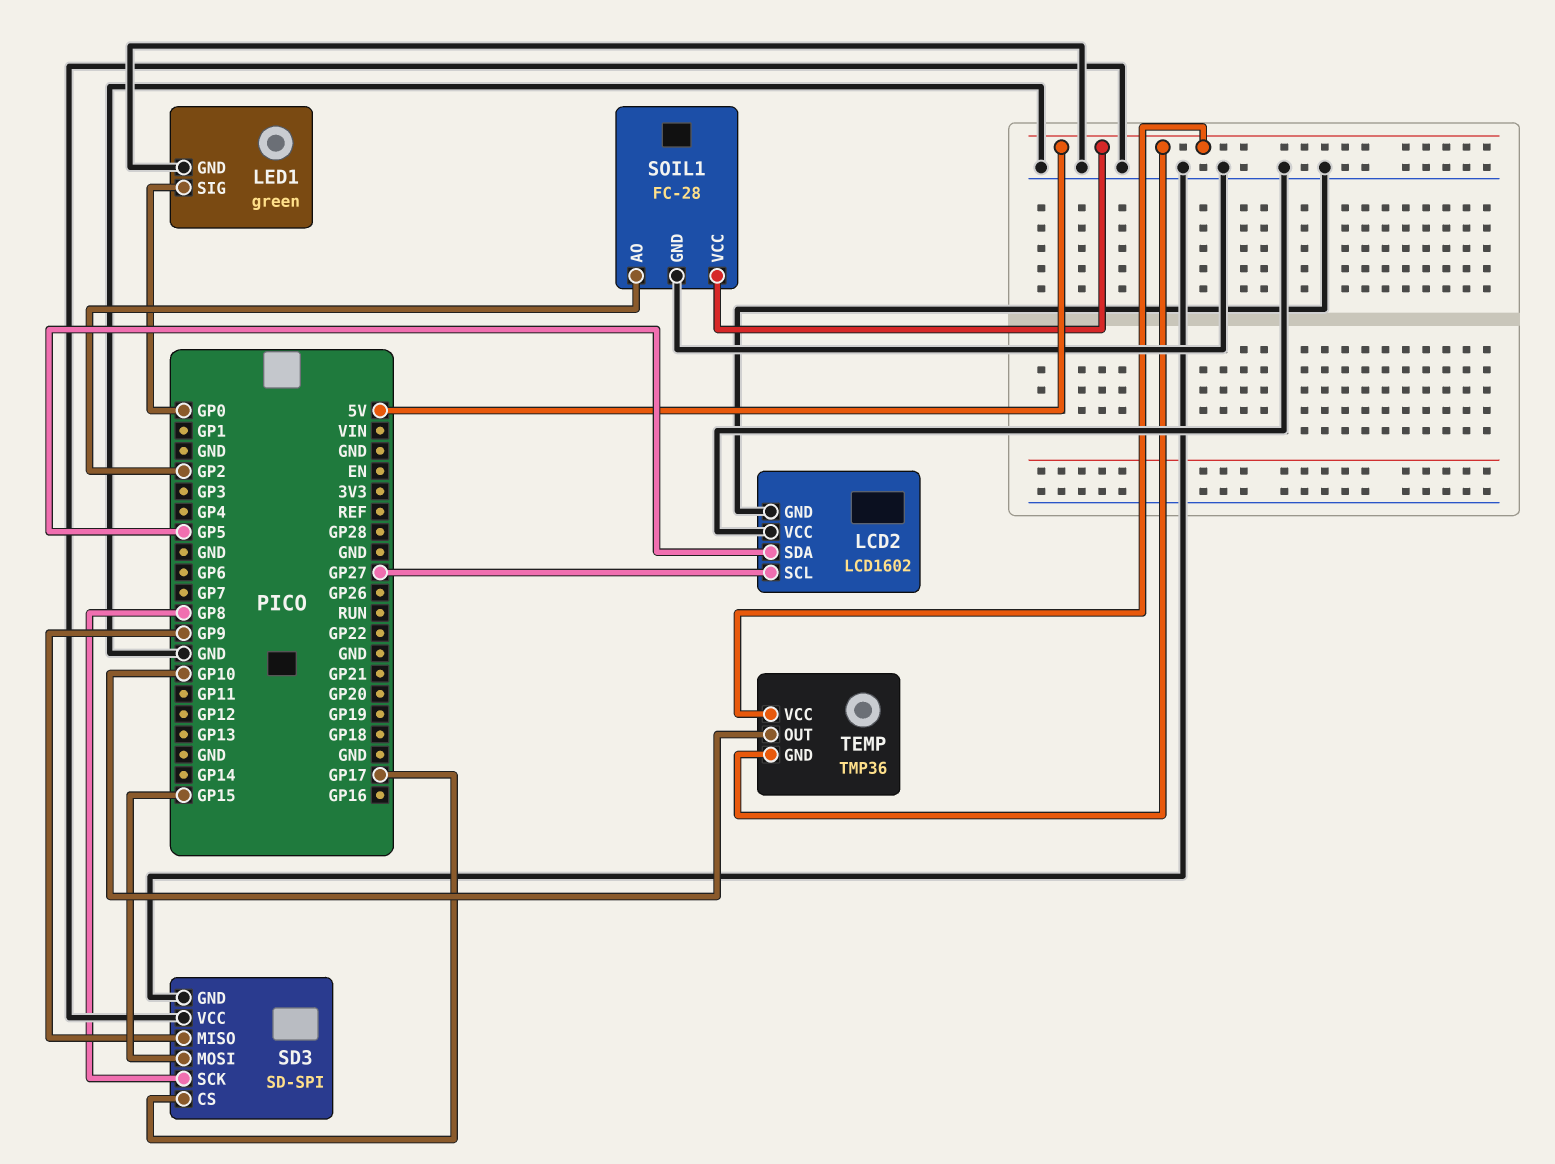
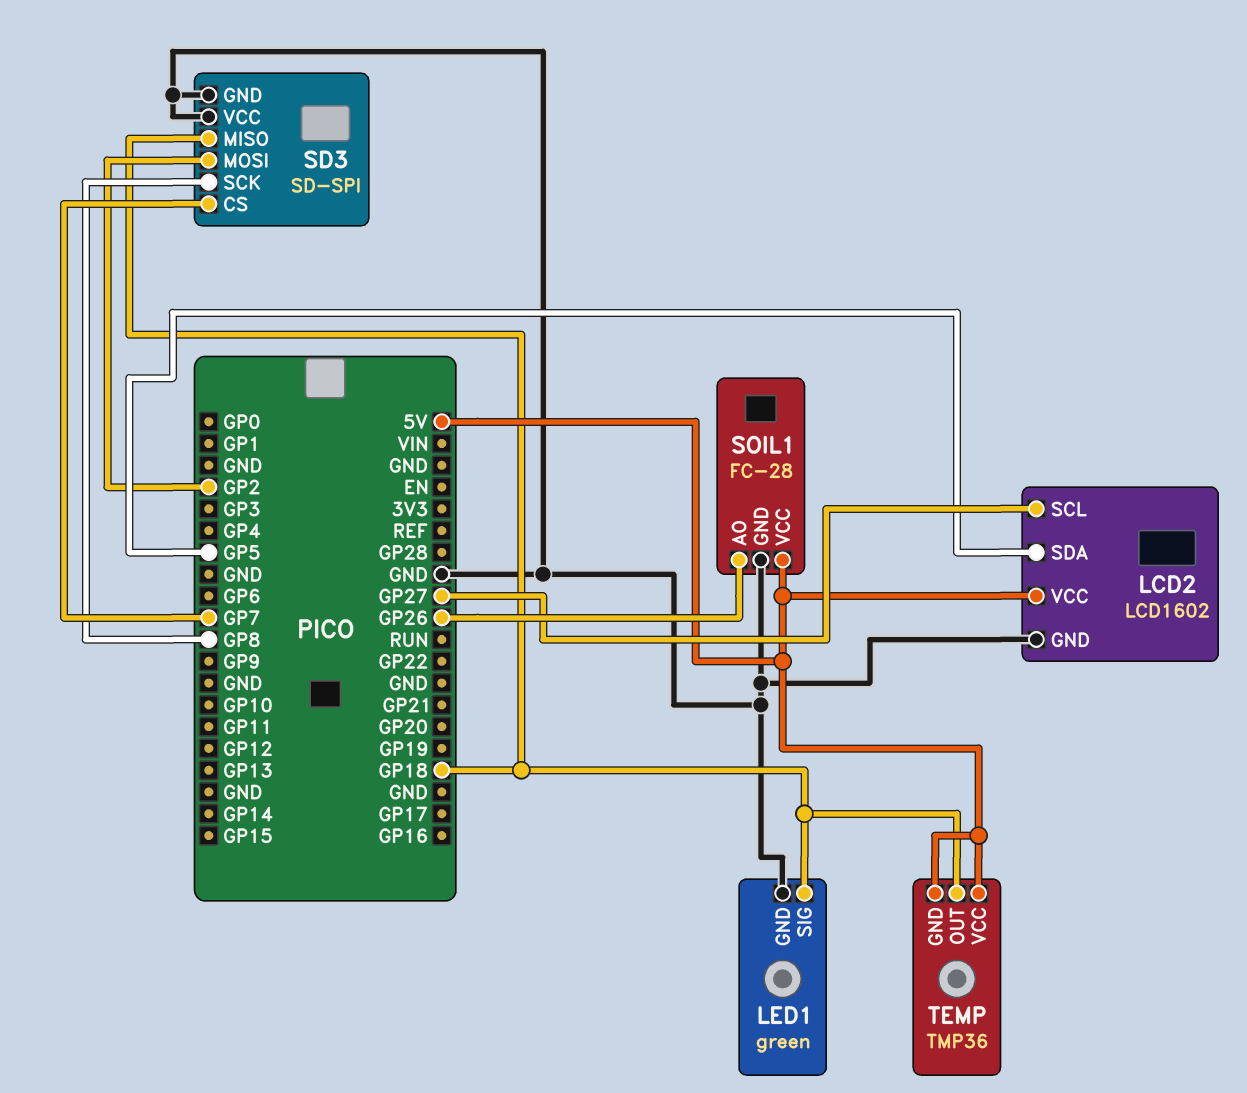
LCD2 pin VCC: GND -> 5V
LED1 pin SIG: GP0 -> GP18
SD3 pin CS: GP17 -> GP7
SD3 pin MISO: GP9 -> GP18
SD3 pin MOSI: GP15 -> GP2
SOIL1 pin AO: GP2 -> GP26
TEMP pin OUT: GP10 -> GP18

